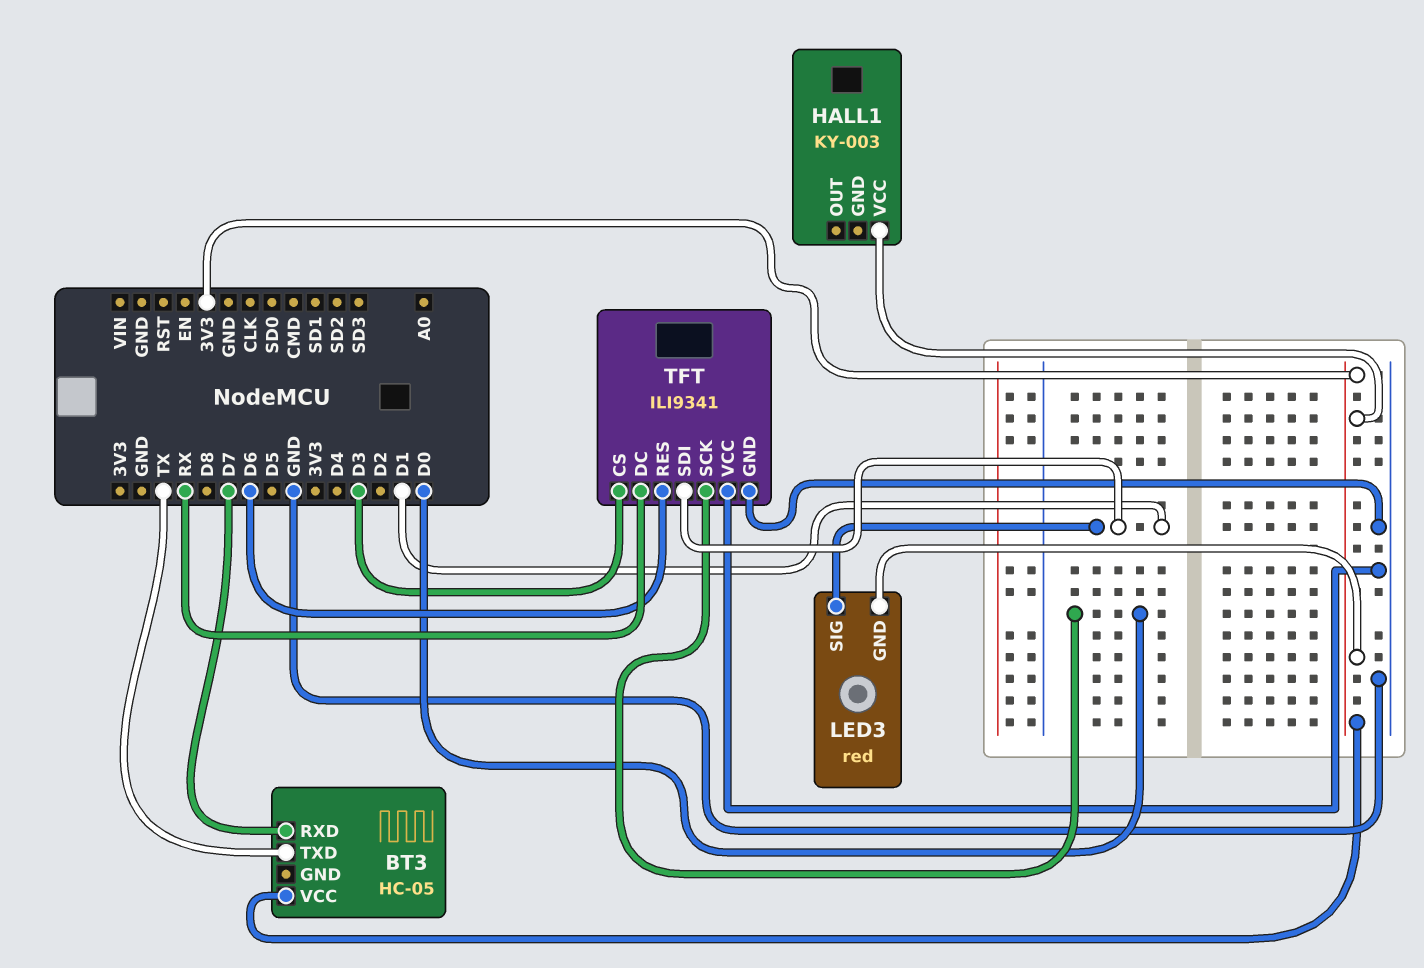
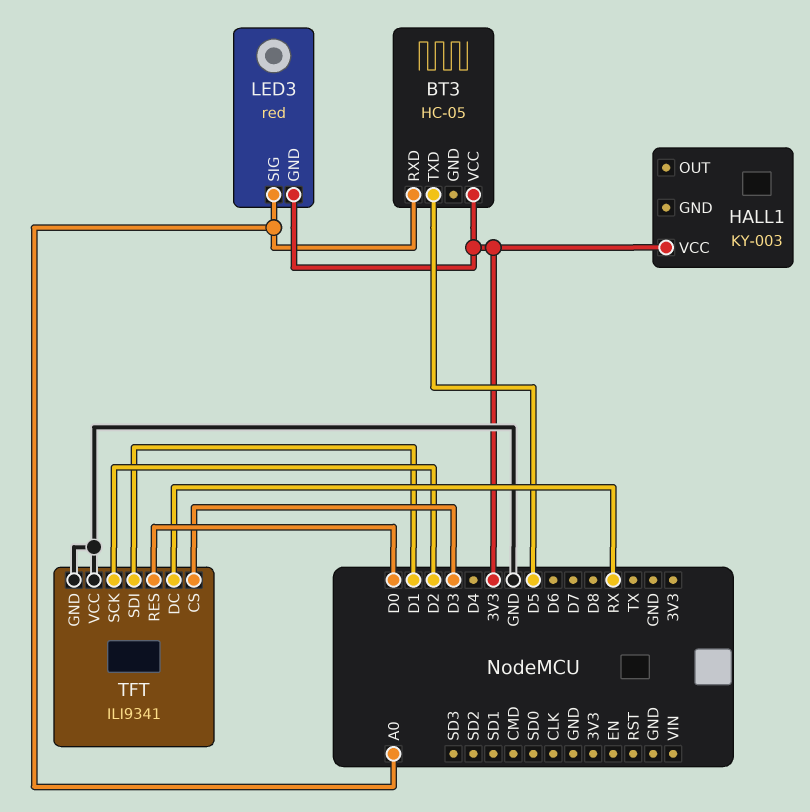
BT3 pin RXD: D7 -> A0
BT3 pin TXD: TX -> D5
LED3 pin SIG: D1 -> A0
TFT pin RES: D6 -> D0
TFT pin SCK: D0 -> D2

